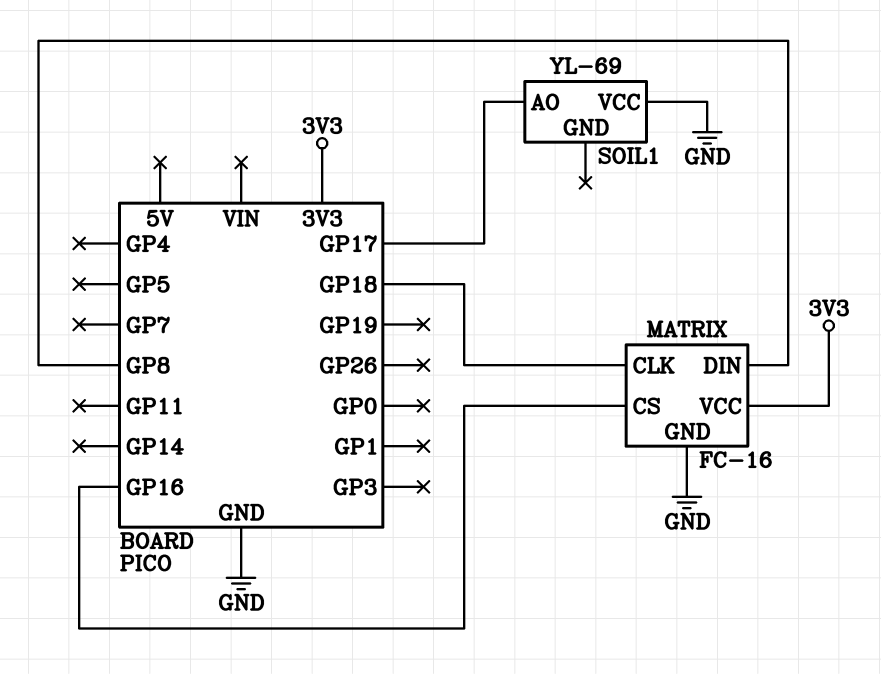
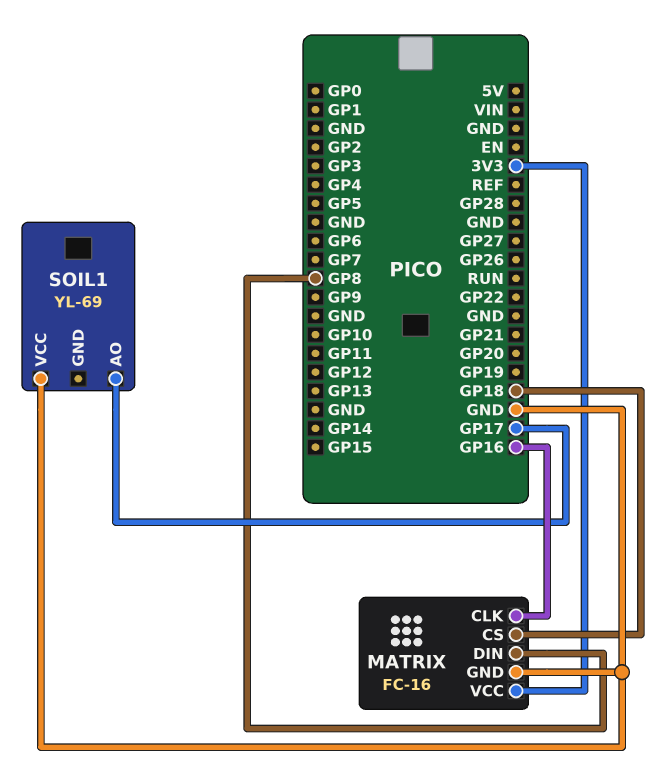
MATRIX pin CLK: GP18 -> GP16
MATRIX pin CS: GP16 -> GP18

